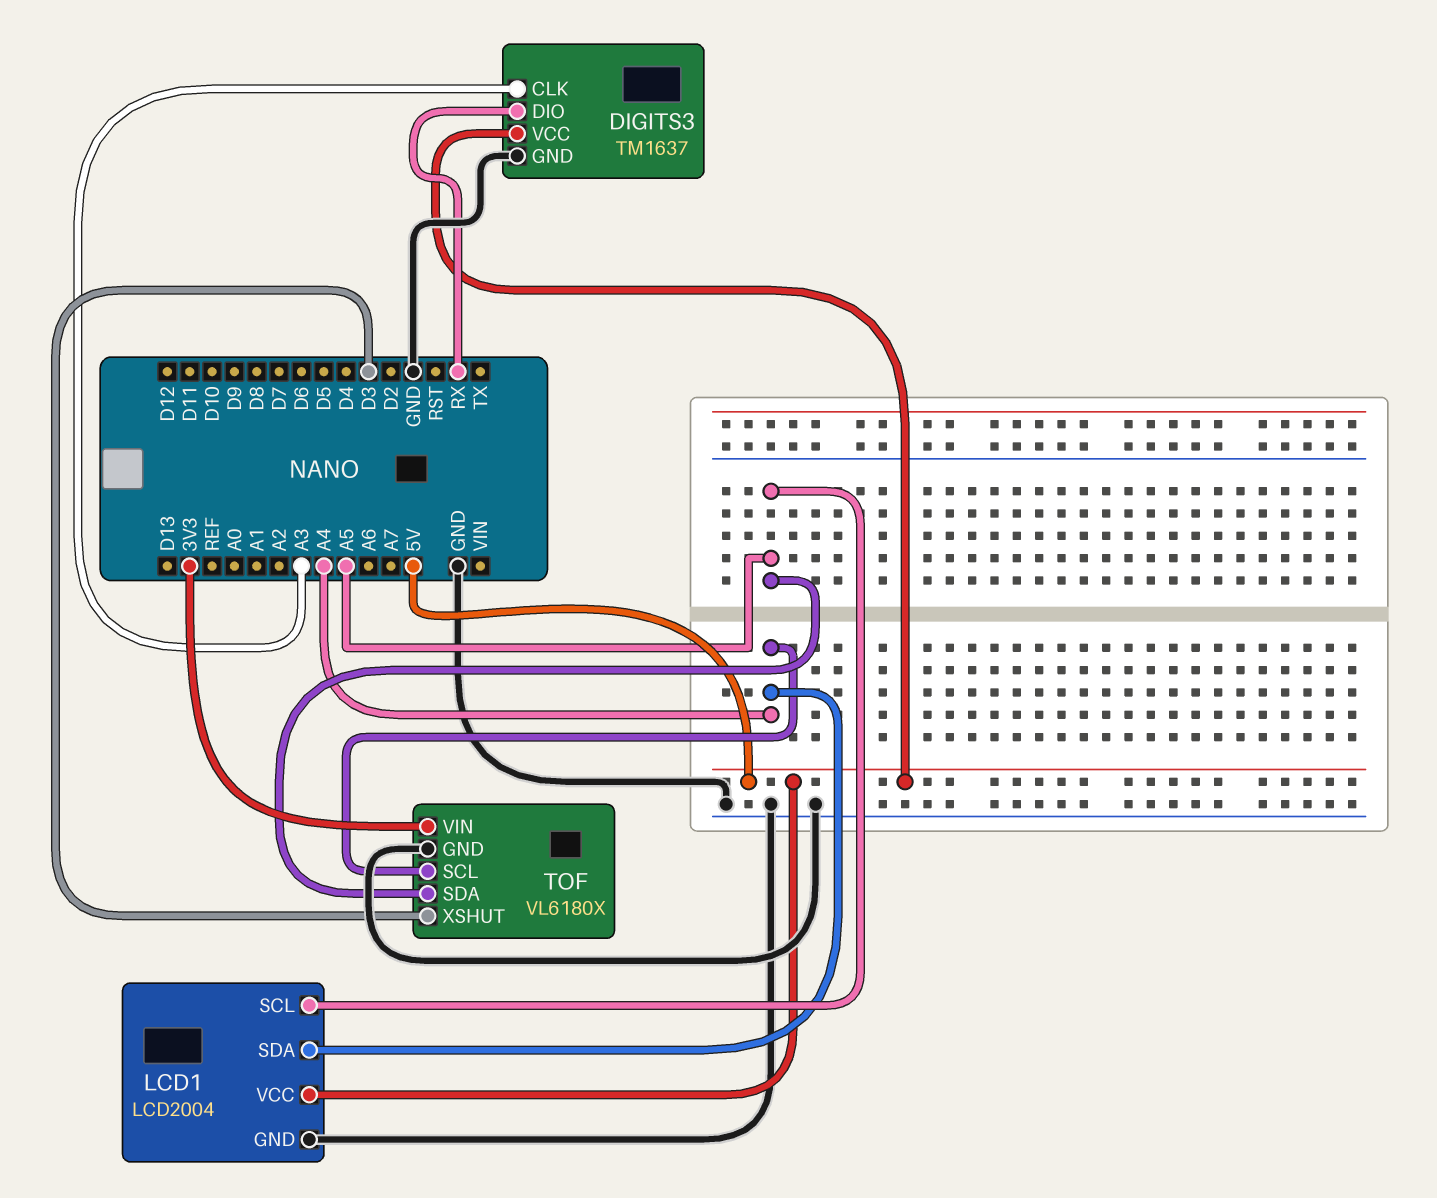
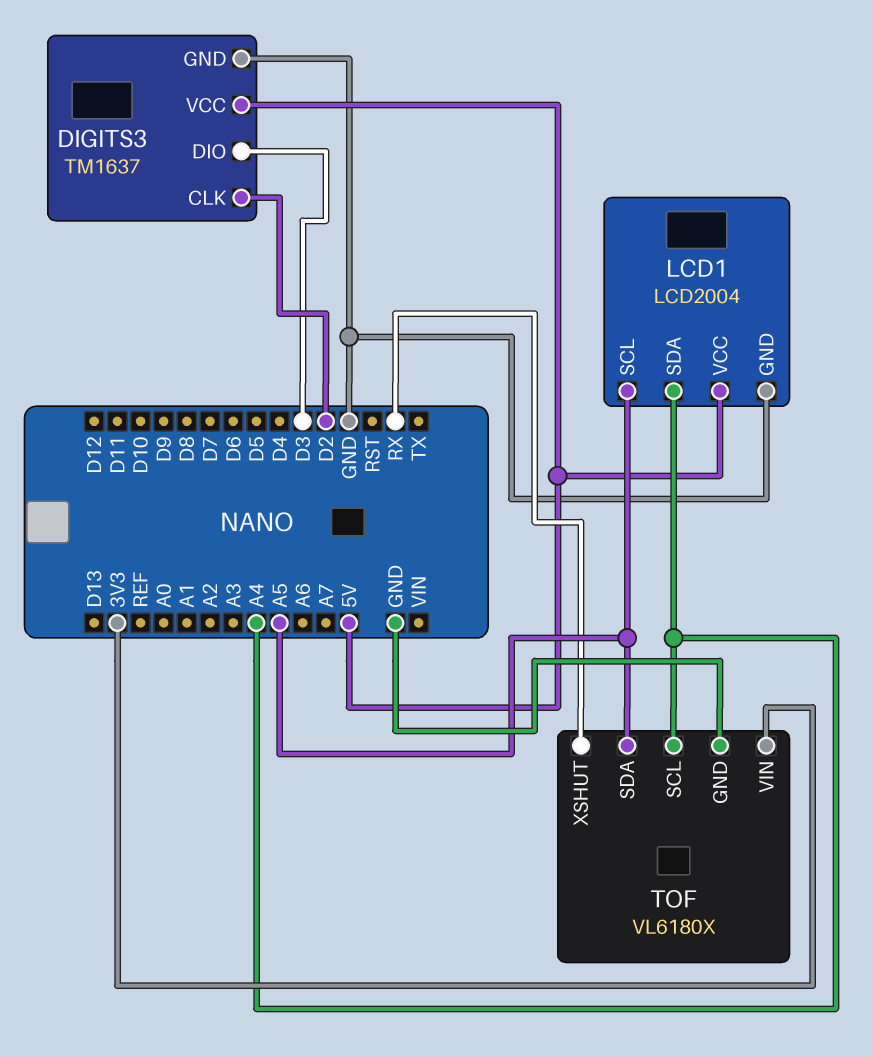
DIGITS3 pin CLK: A3 -> D2
DIGITS3 pin DIO: RX -> D3
TOF pin XSHUT: D3 -> RX

